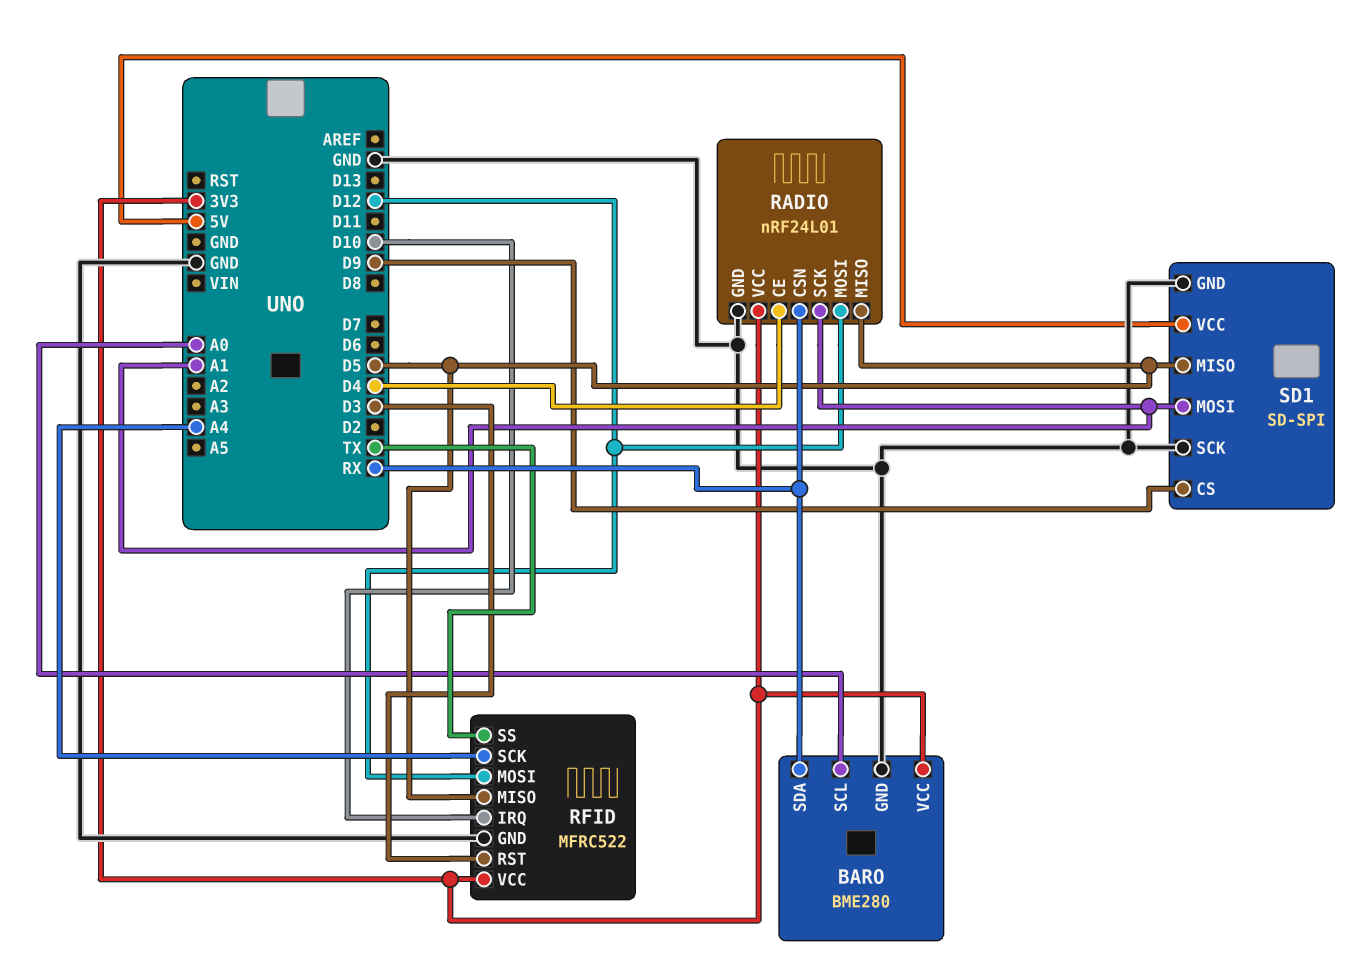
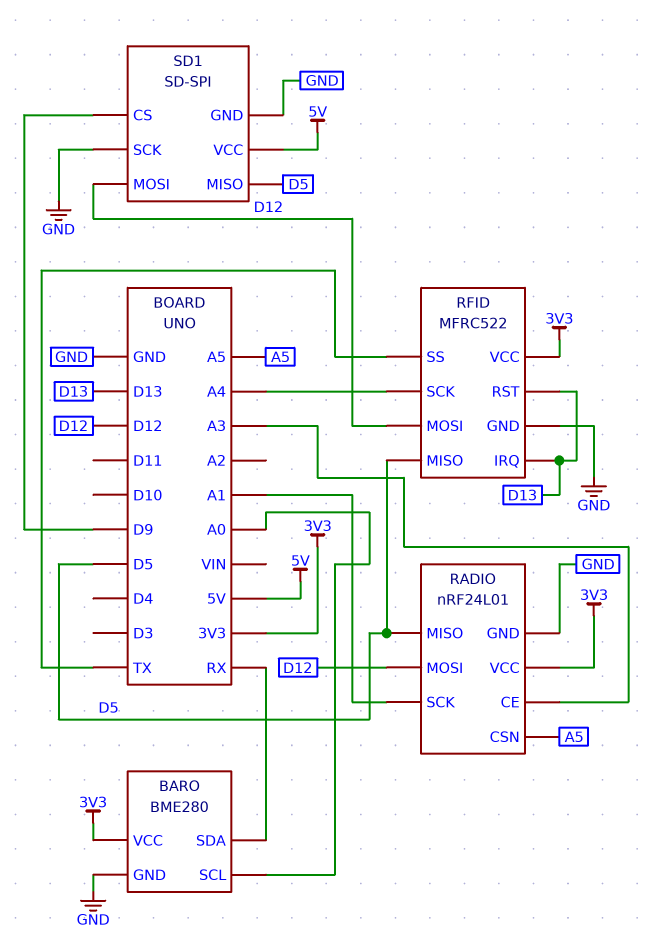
RADIO pin CE: D4 -> A3
RADIO pin CSN: RX -> A5
RFID pin IRQ: D10 -> D13
RFID pin RST: D3 -> D13
SD1 pin MOSI: A1 -> D12

